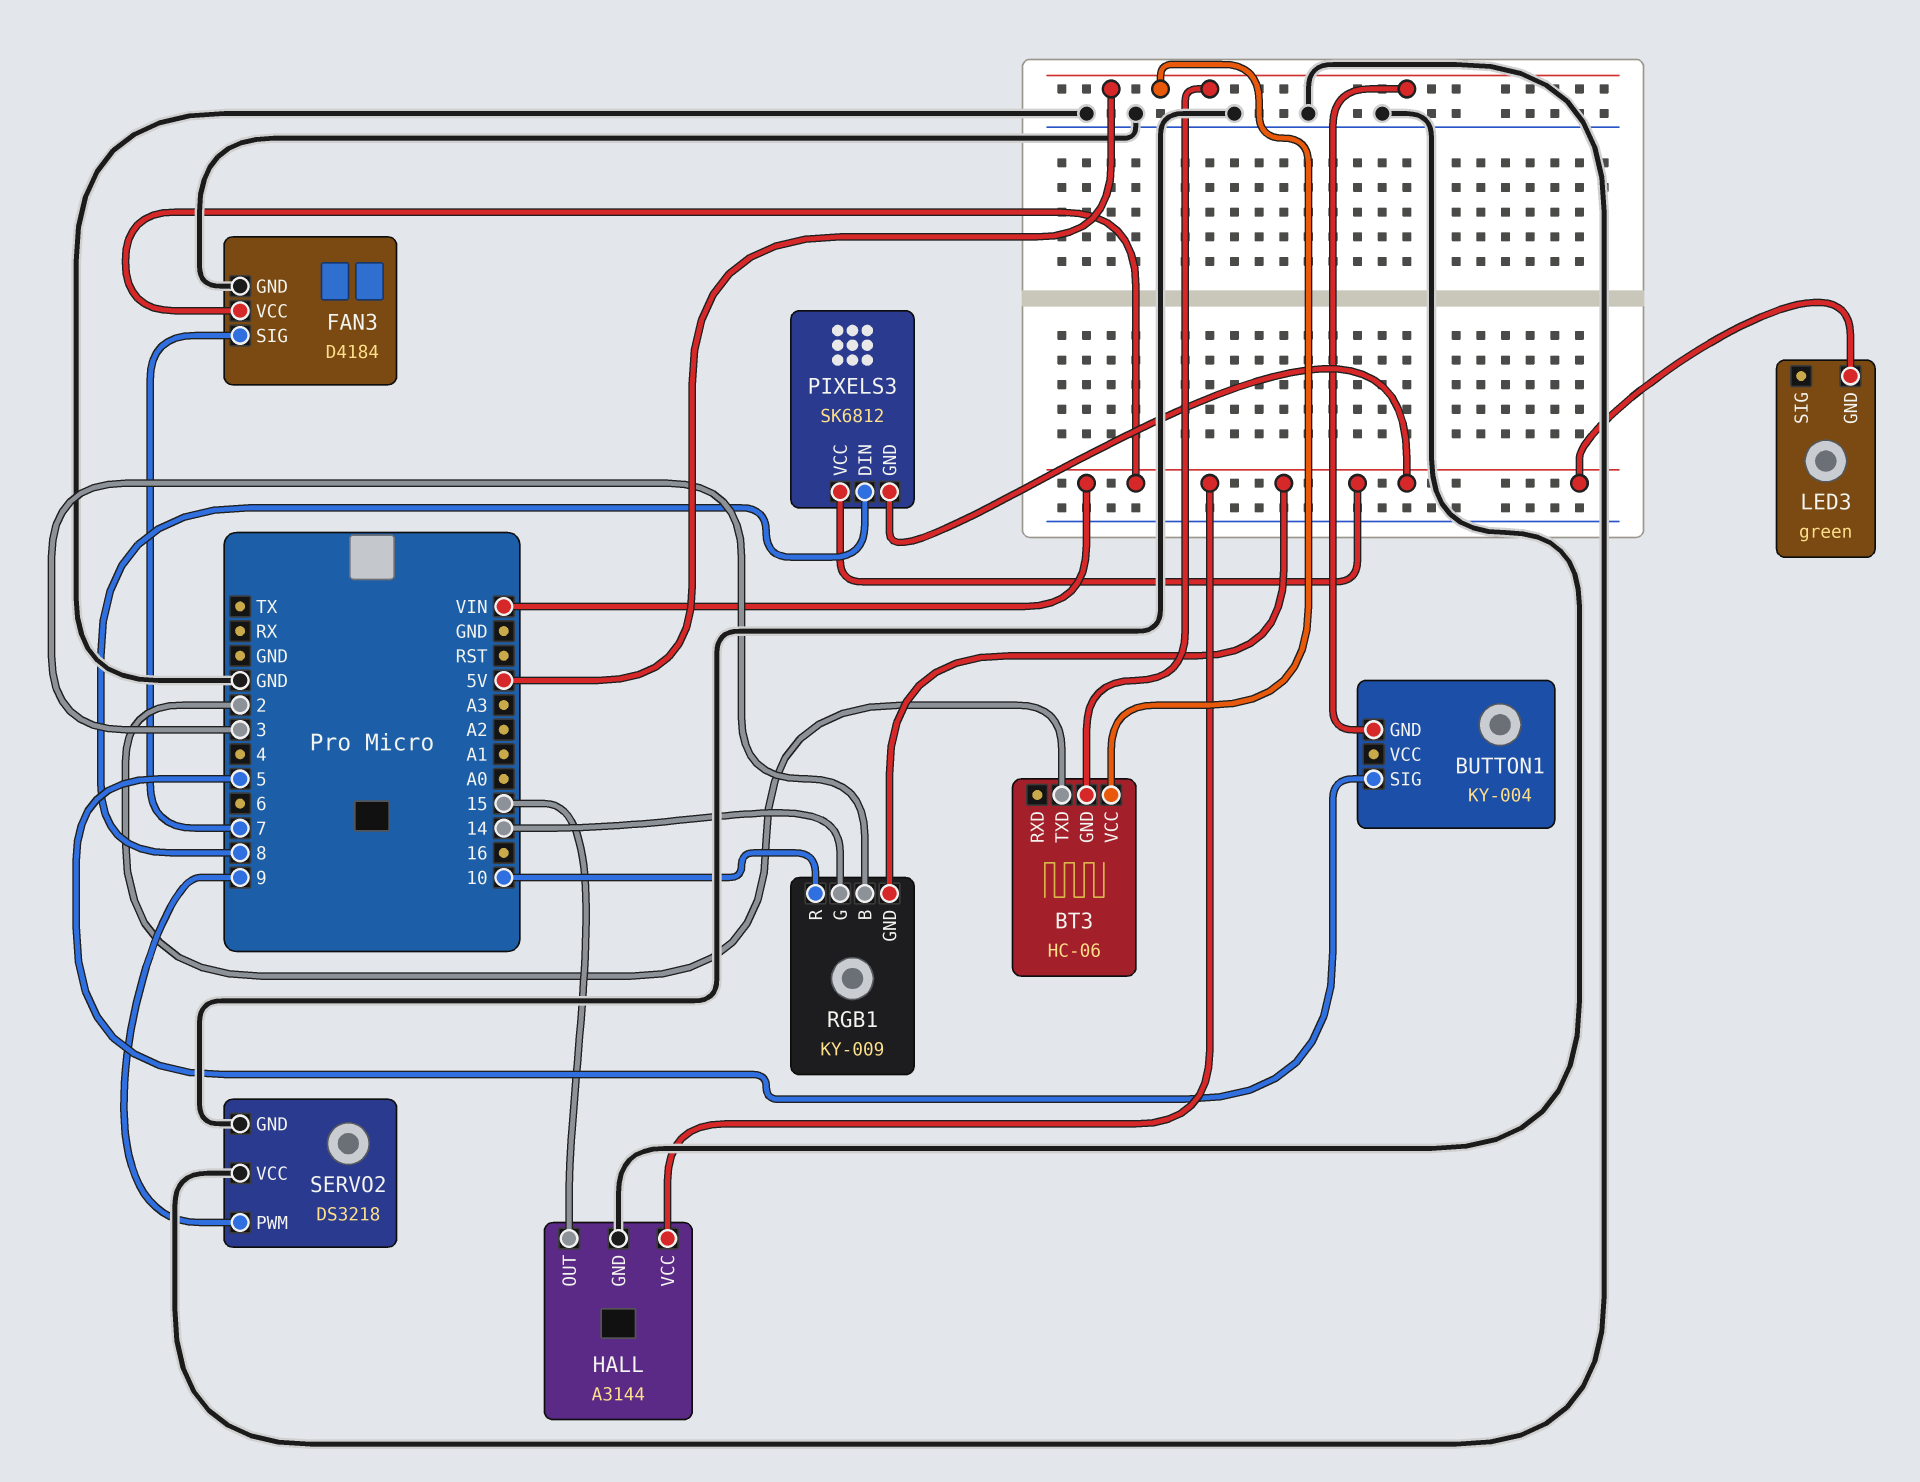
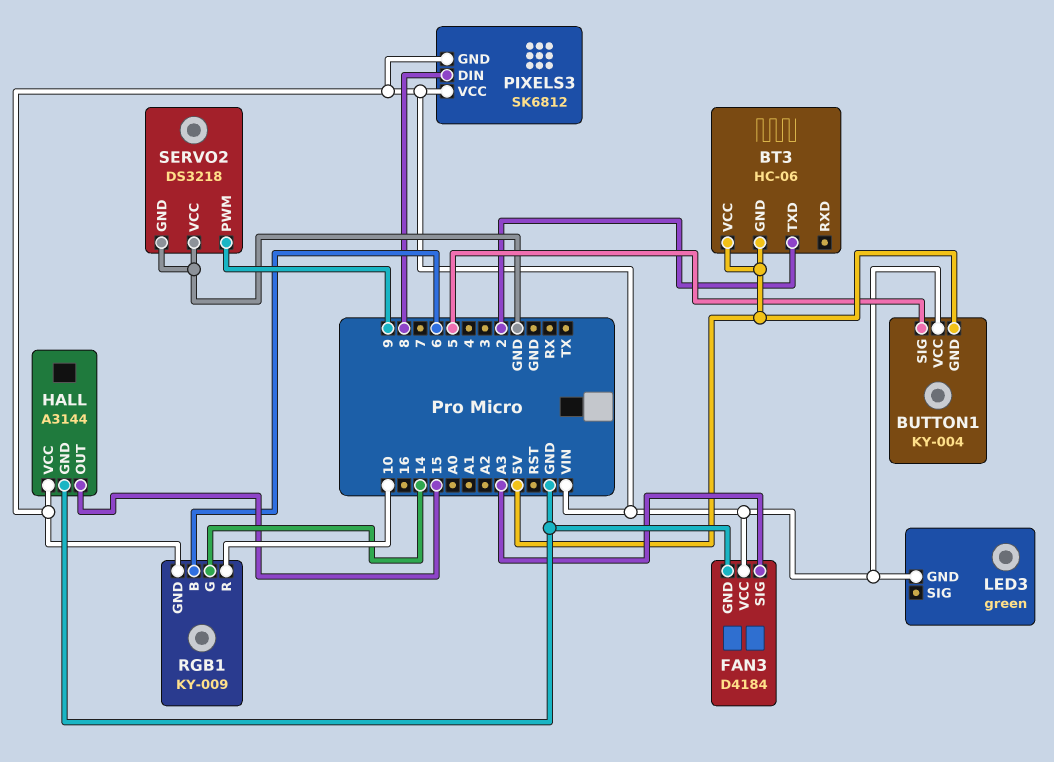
BUTTON1 pin VCC: none -> VIN
FAN3 pin SIG: 7 -> A3
RGB1 pin B: 3 -> 6

